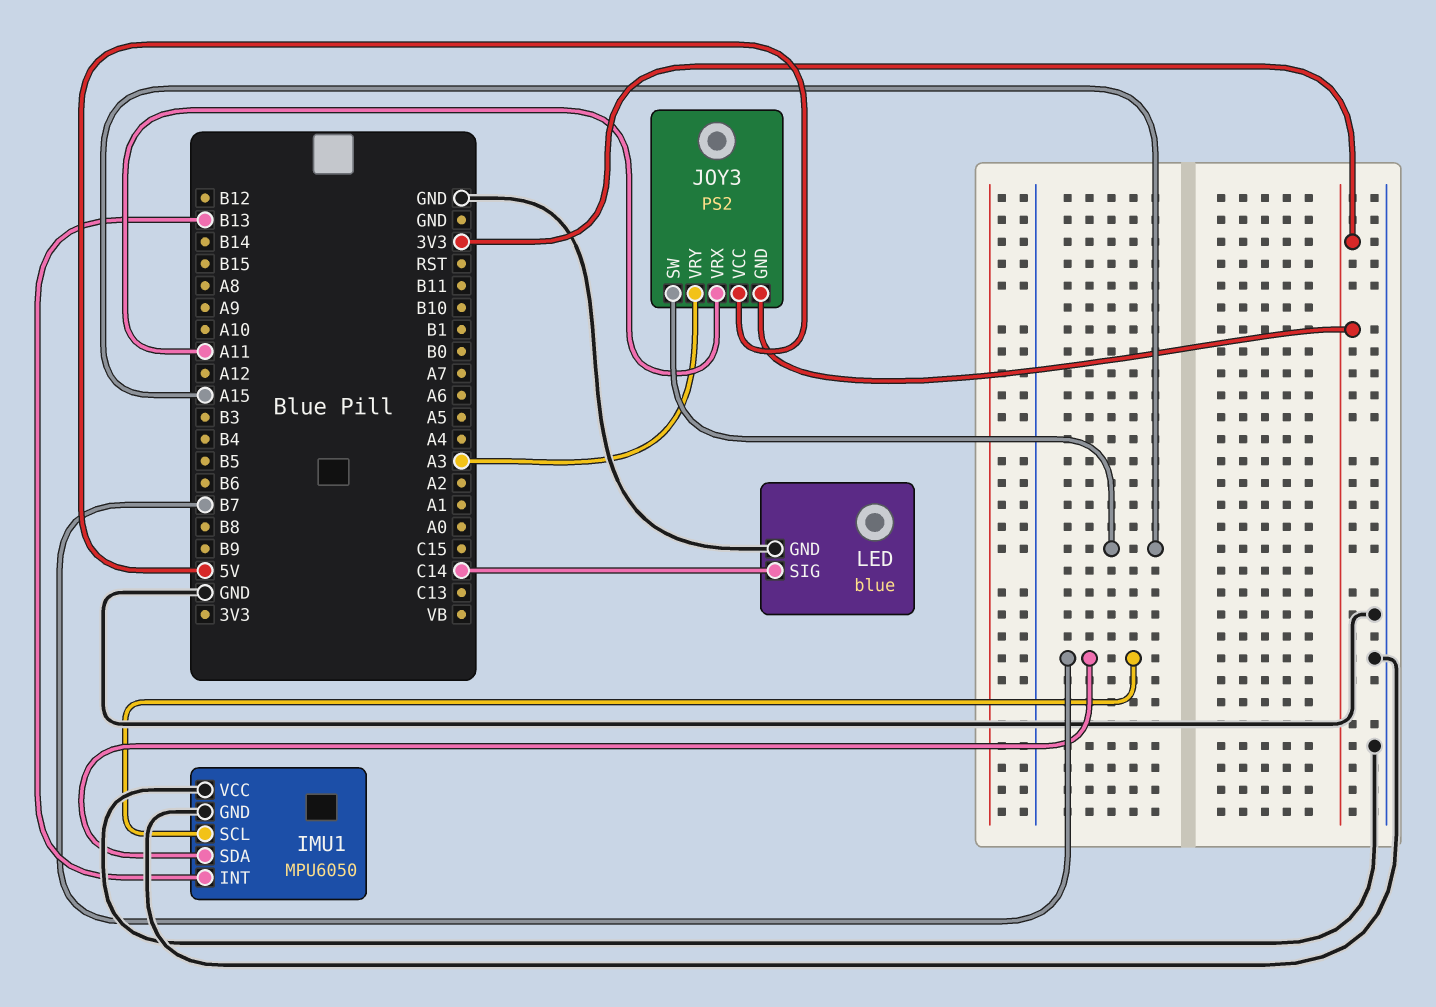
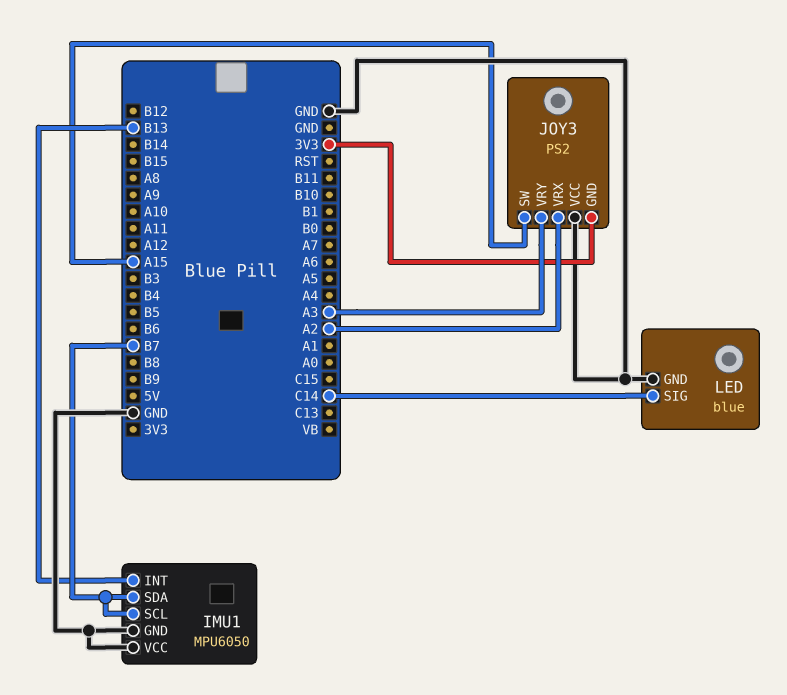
JOY3 pin VCC: 5V -> GND
JOY3 pin VRX: A11 -> A2

